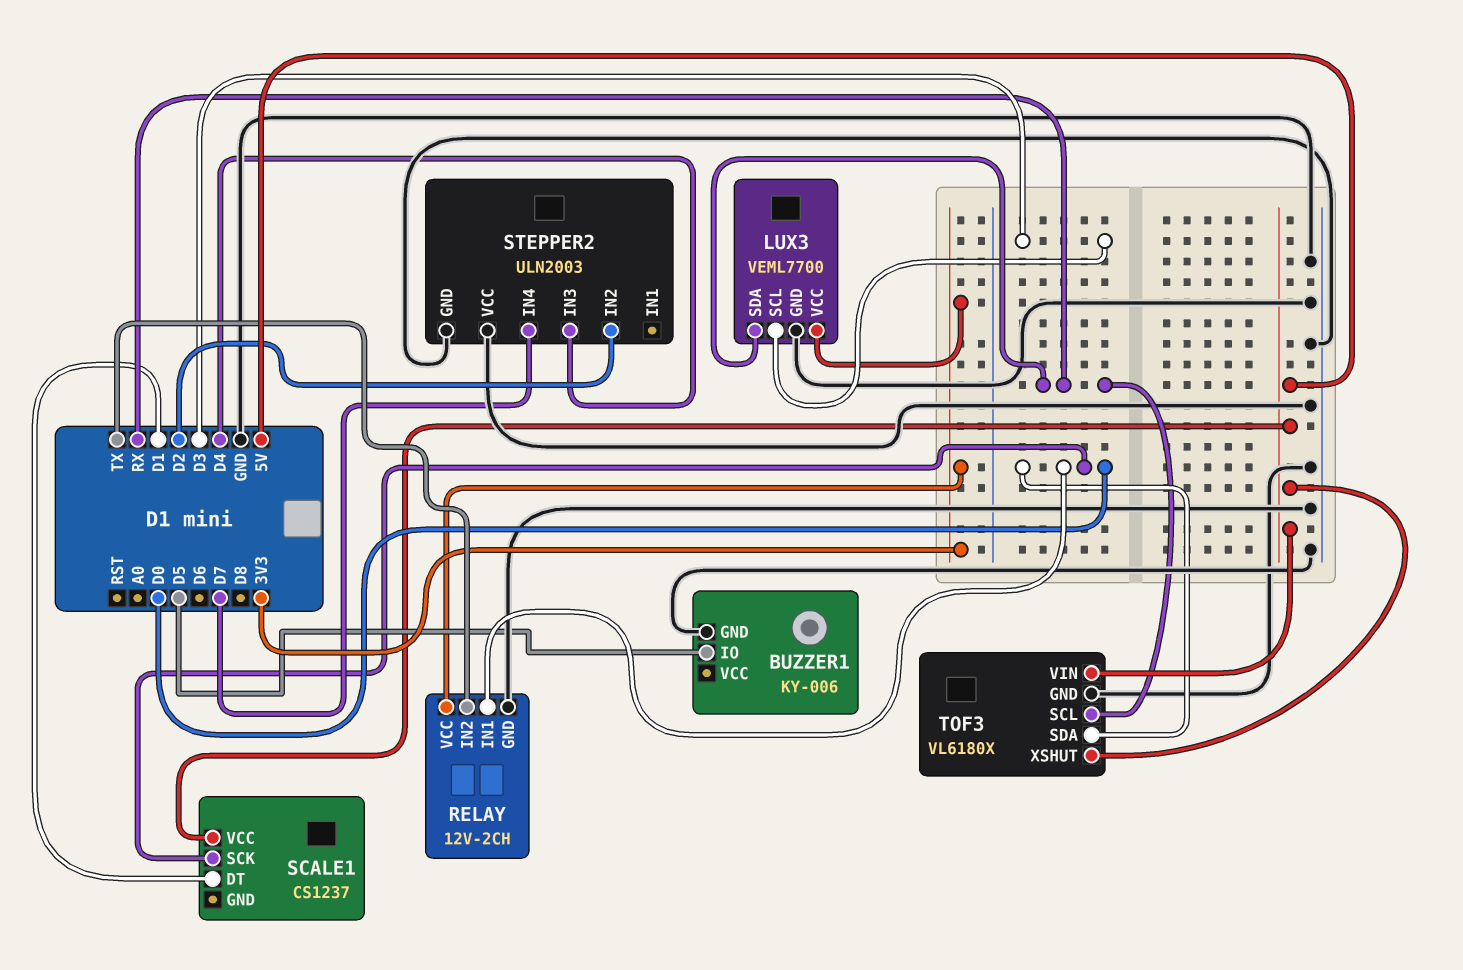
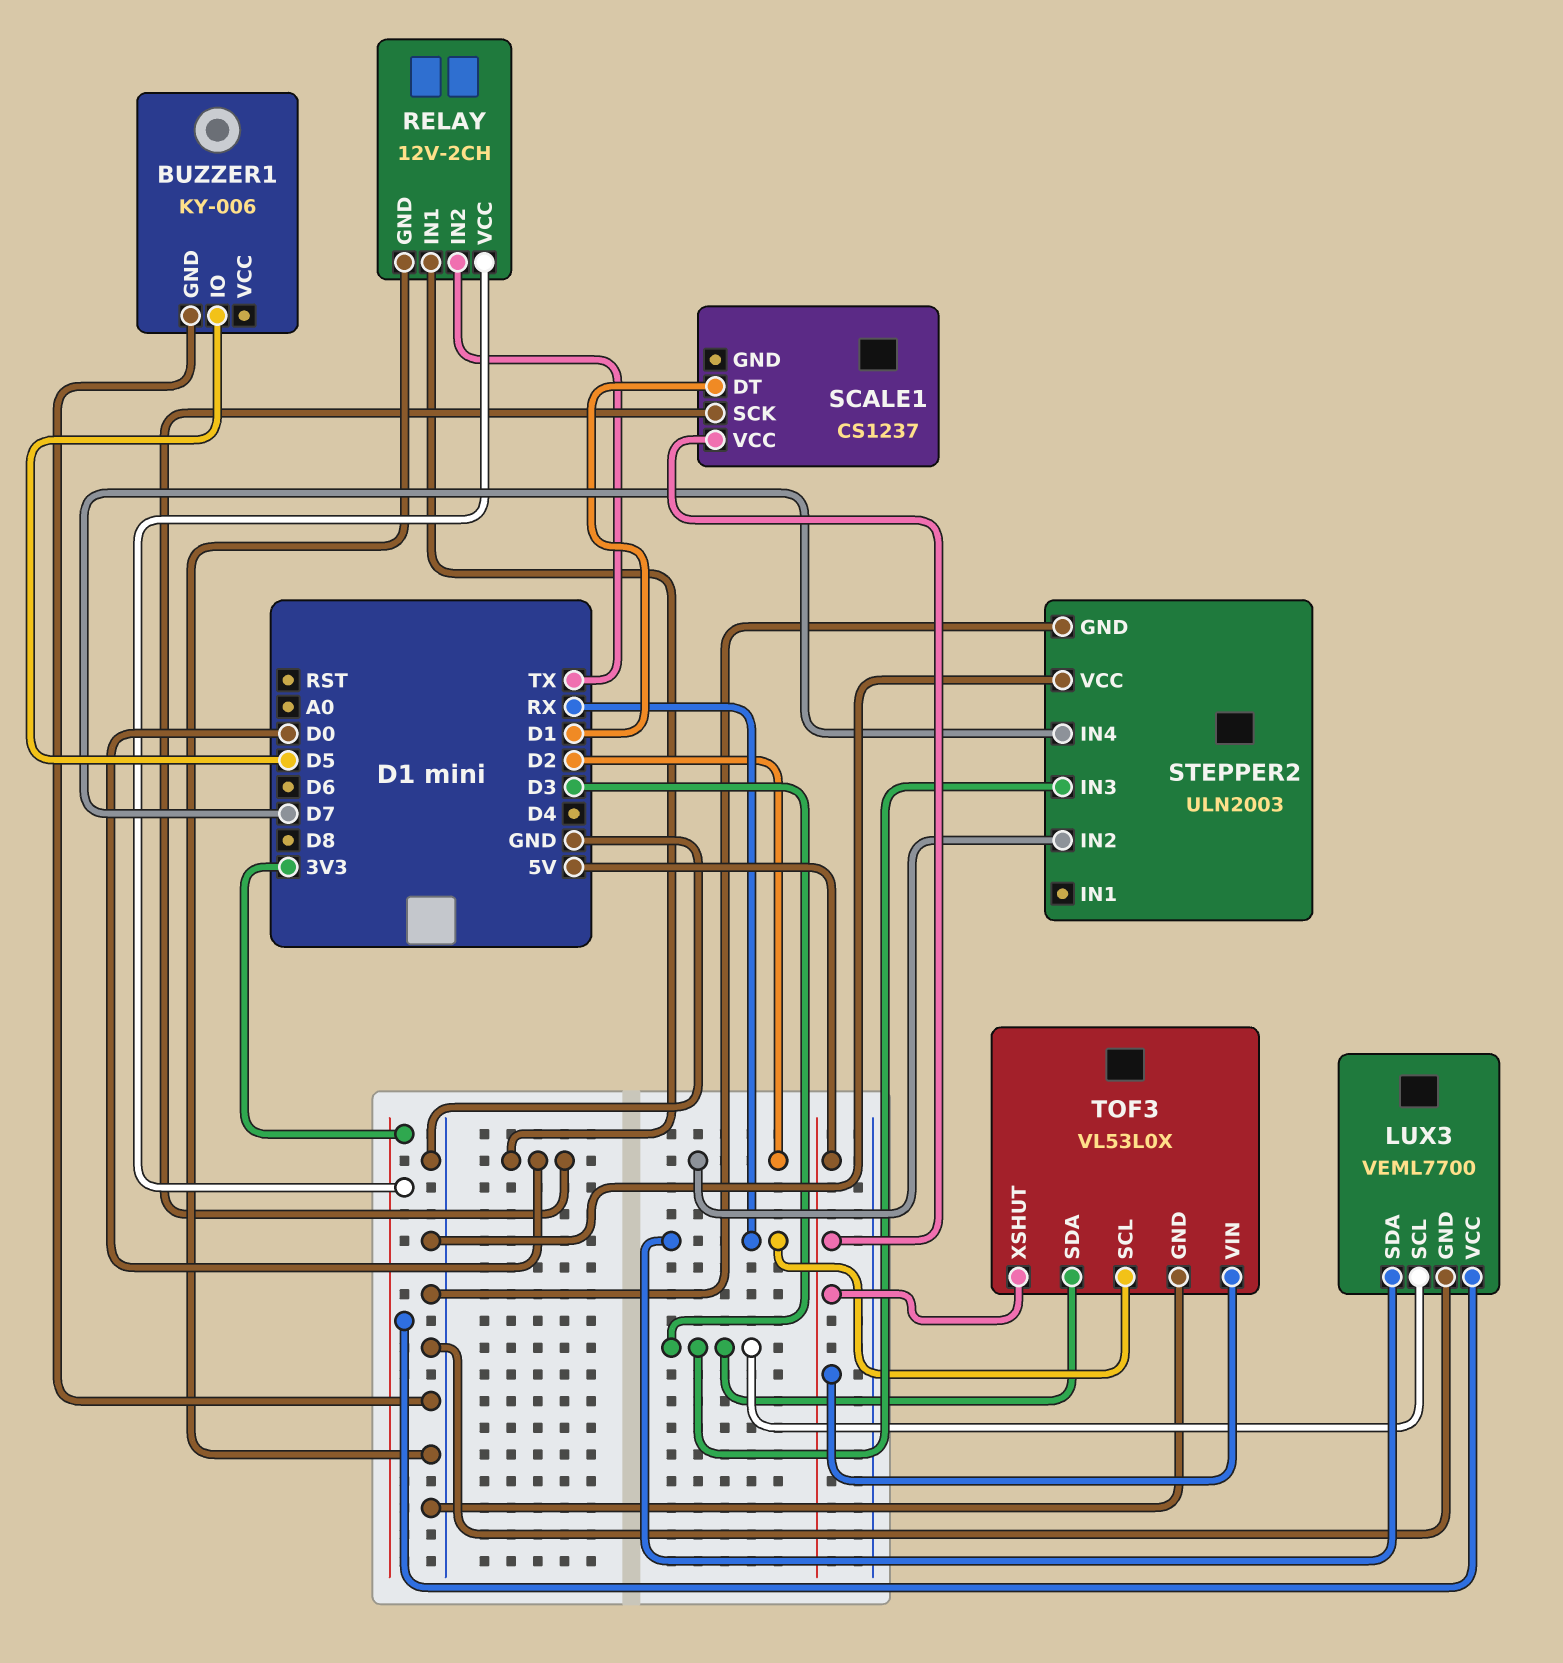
STEPPER2 pin IN3: D4 -> D3
TOF3: VL6180X -> VL53L0X
TOF3 pin SDA: D0 -> D3

